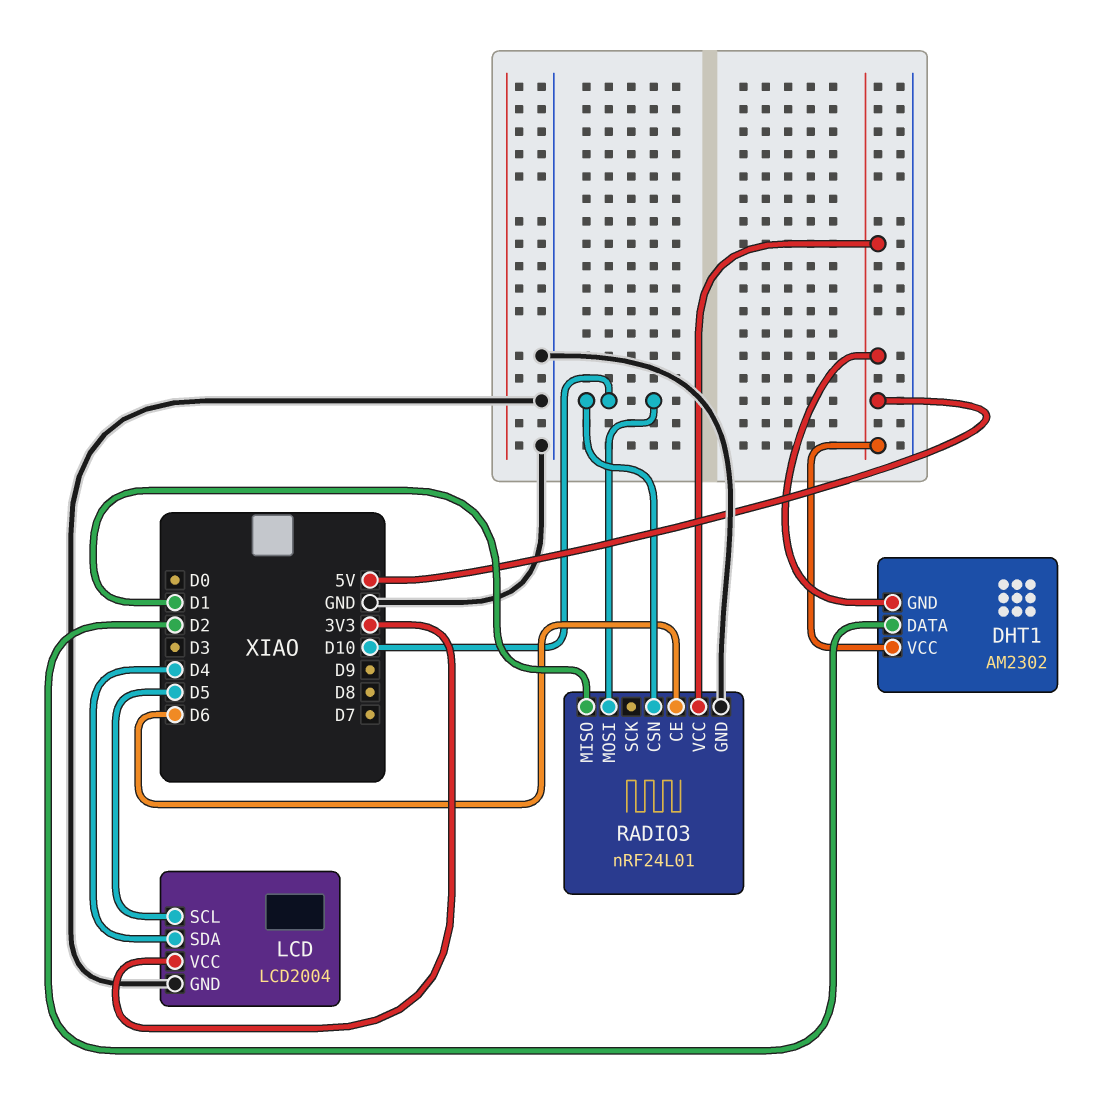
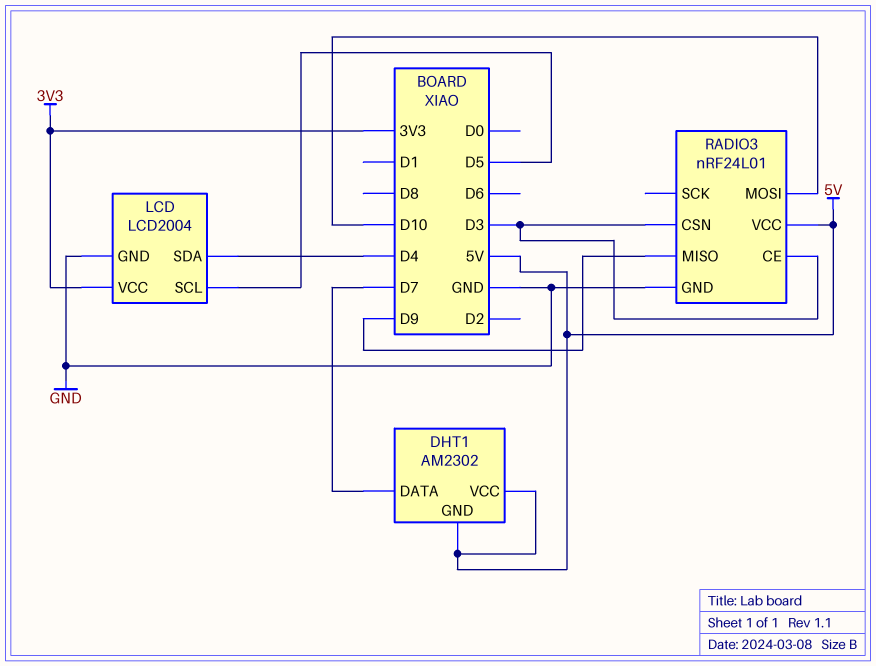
DHT1 pin DATA: D2 -> D7
RADIO3 pin CE: D6 -> D3
RADIO3 pin CSN: D10 -> D3
RADIO3 pin MISO: D1 -> D9

